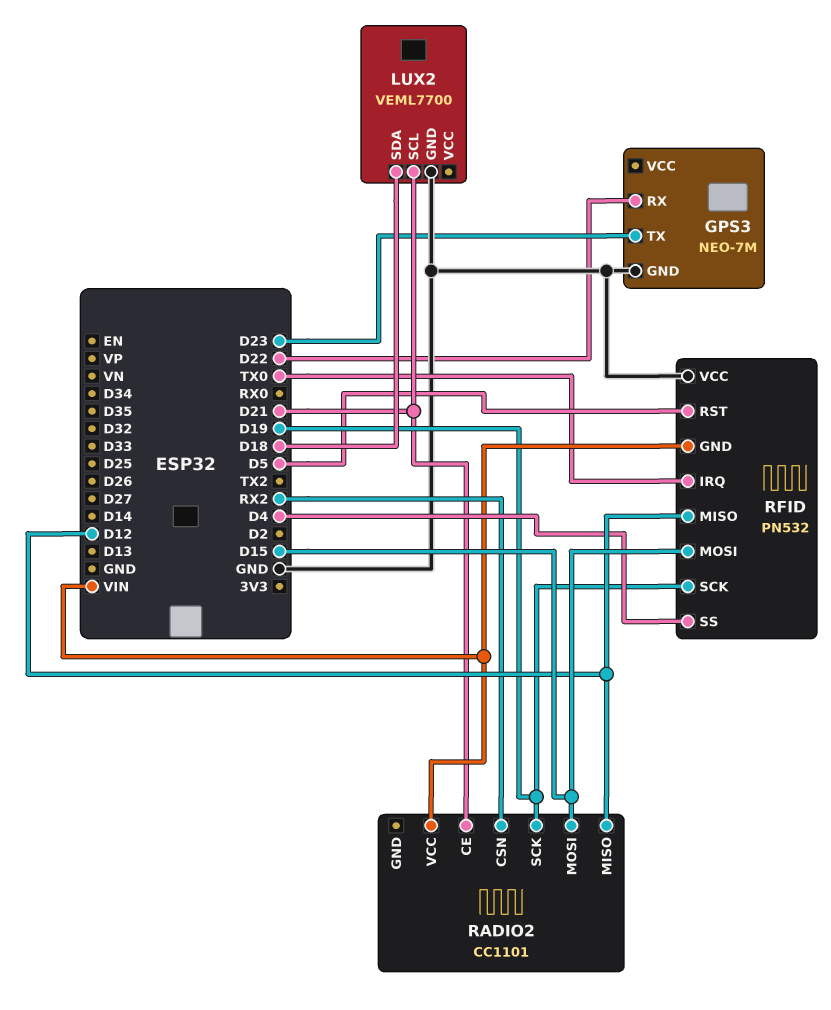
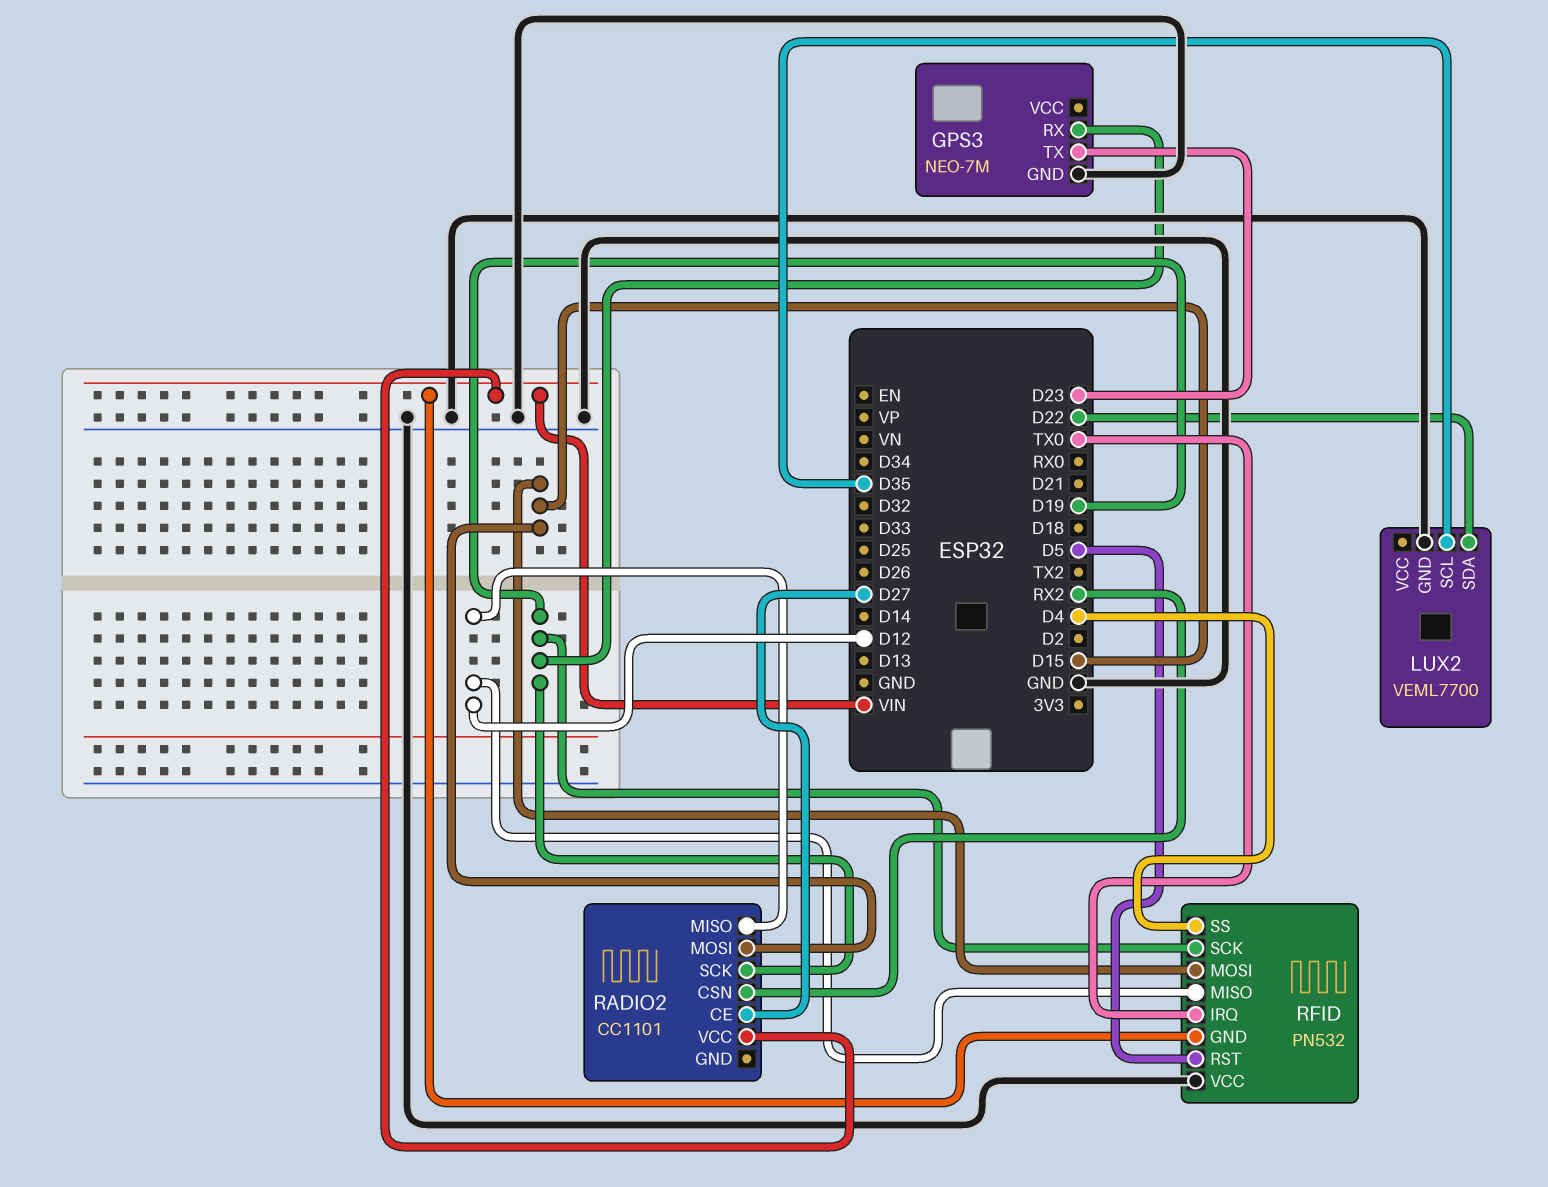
GPS3 pin RX: D22 -> D19
LUX2 pin SCL: D21 -> D35
LUX2 pin SDA: D18 -> D22
RADIO2 pin CE: D21 -> D27

